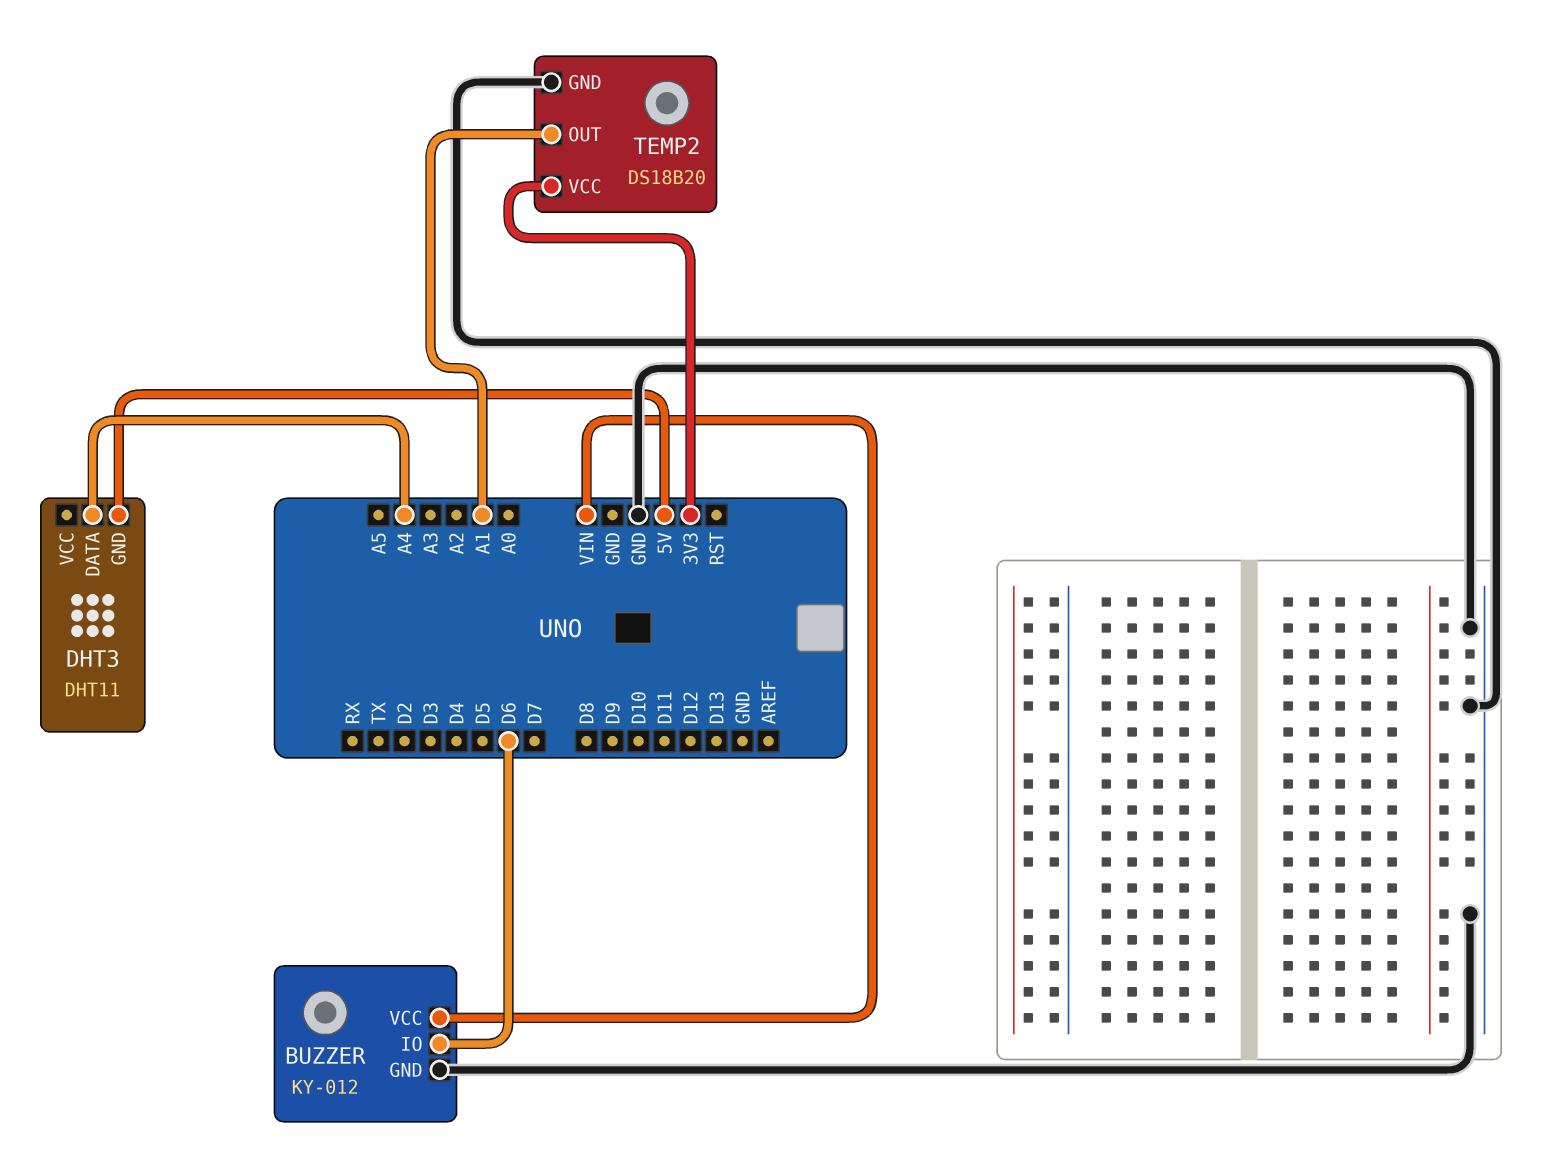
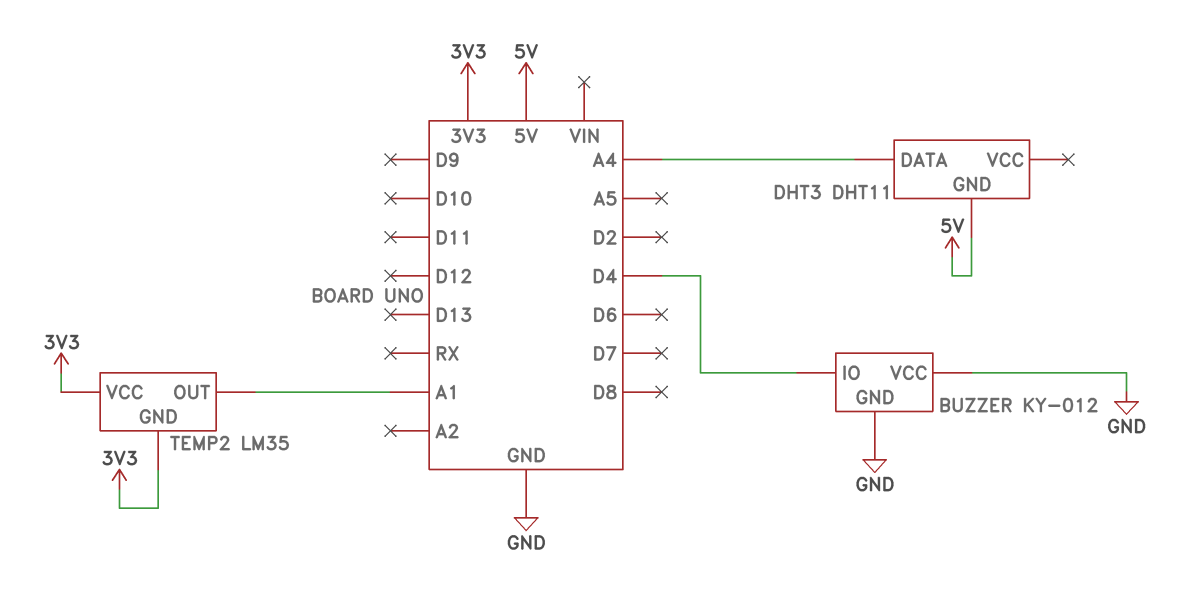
BUZZER pin IO: D6 -> D4
BUZZER pin VCC: VIN -> GND
TEMP2: DS18B20 -> LM35
TEMP2 pin GND: GND -> 3V3

